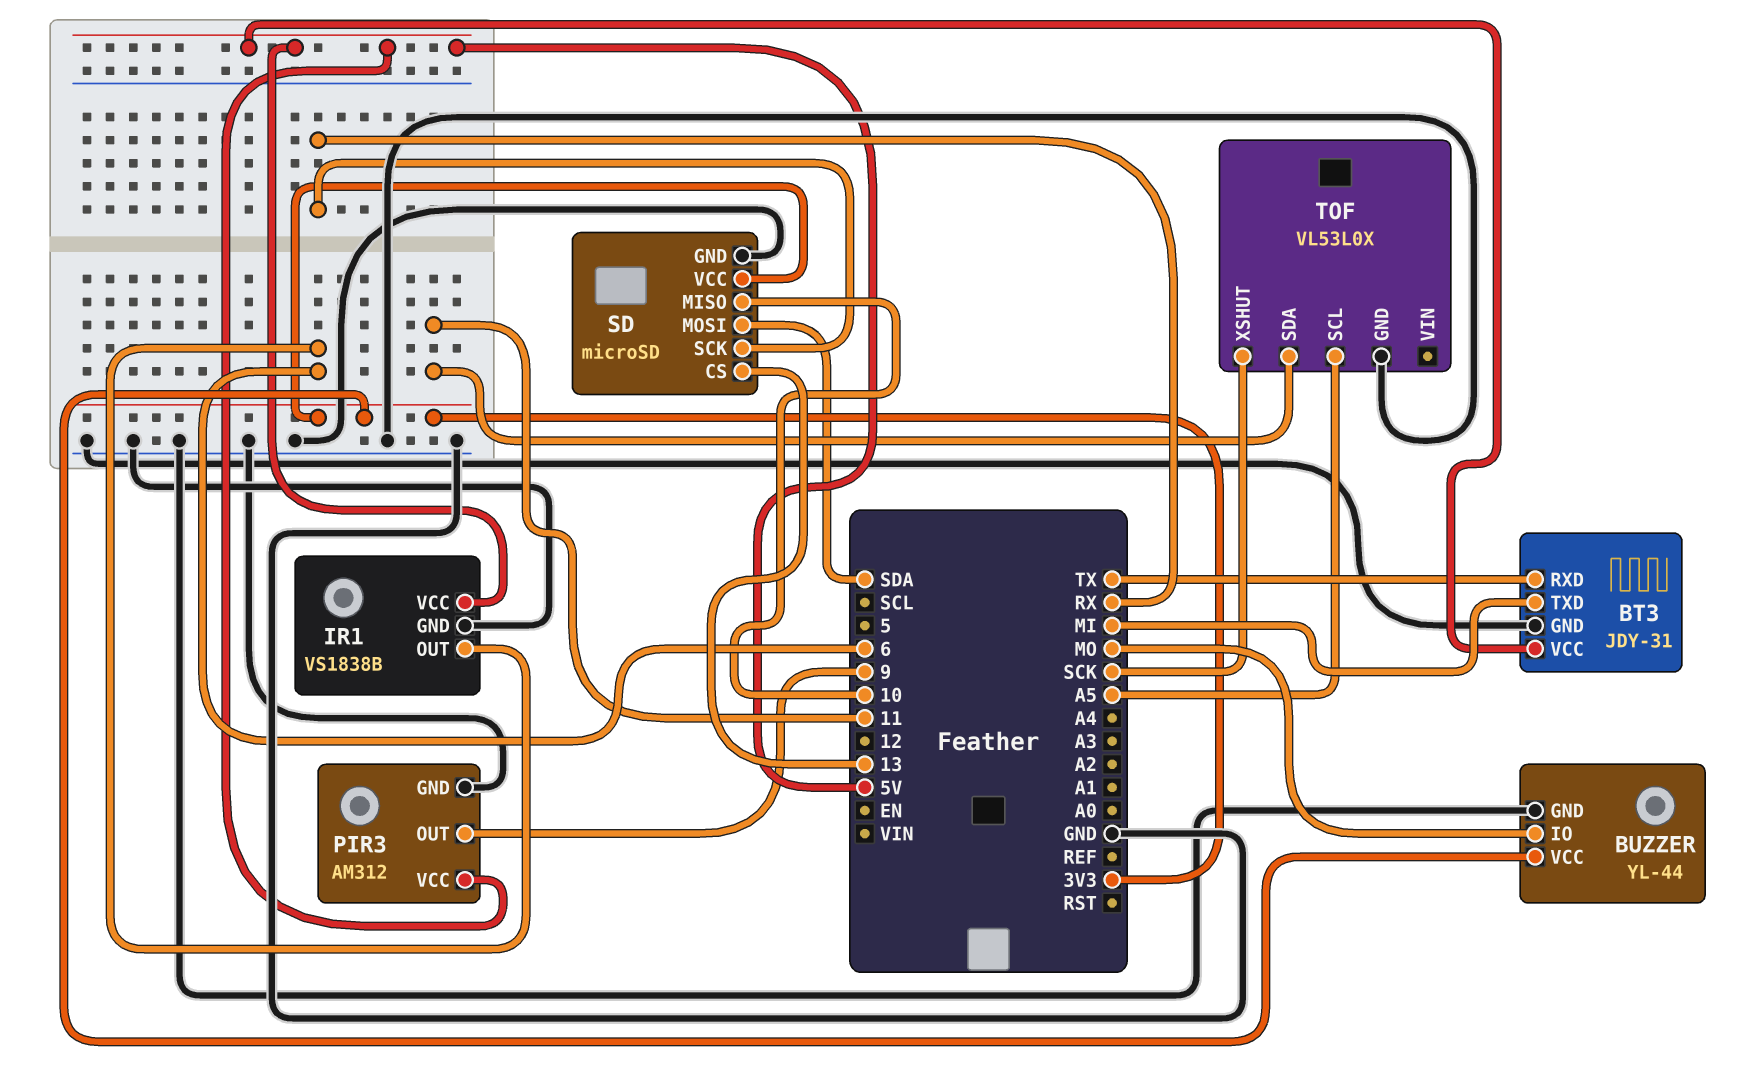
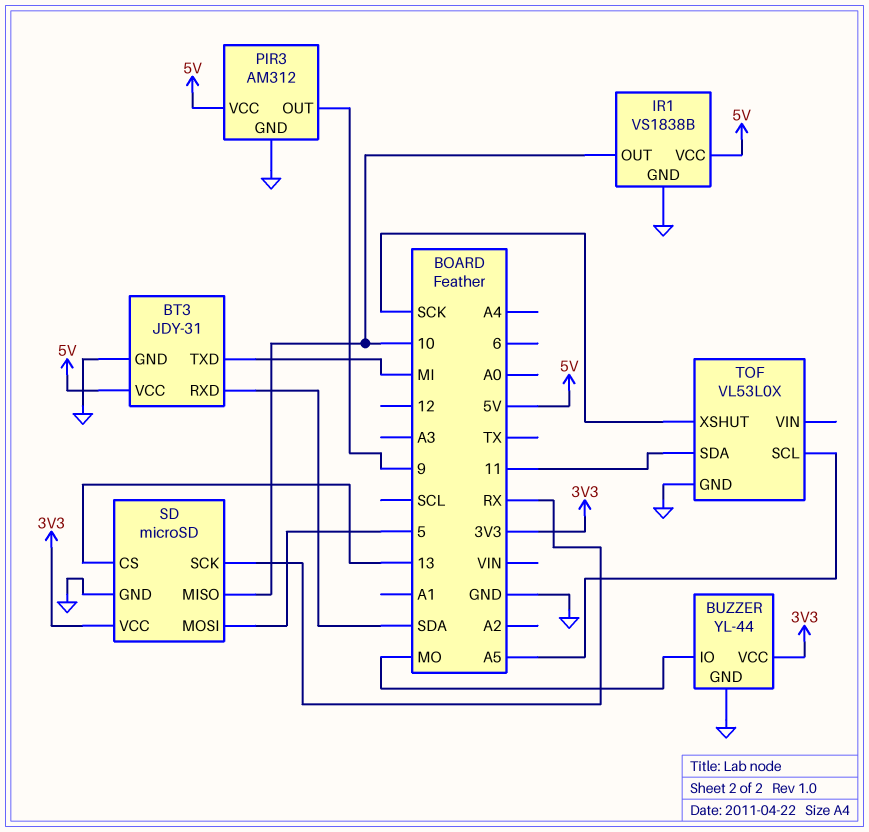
BT3 pin RXD: TX -> SDA
IR1 pin OUT: 6 -> 10
SD pin MOSI: SDA -> 5

